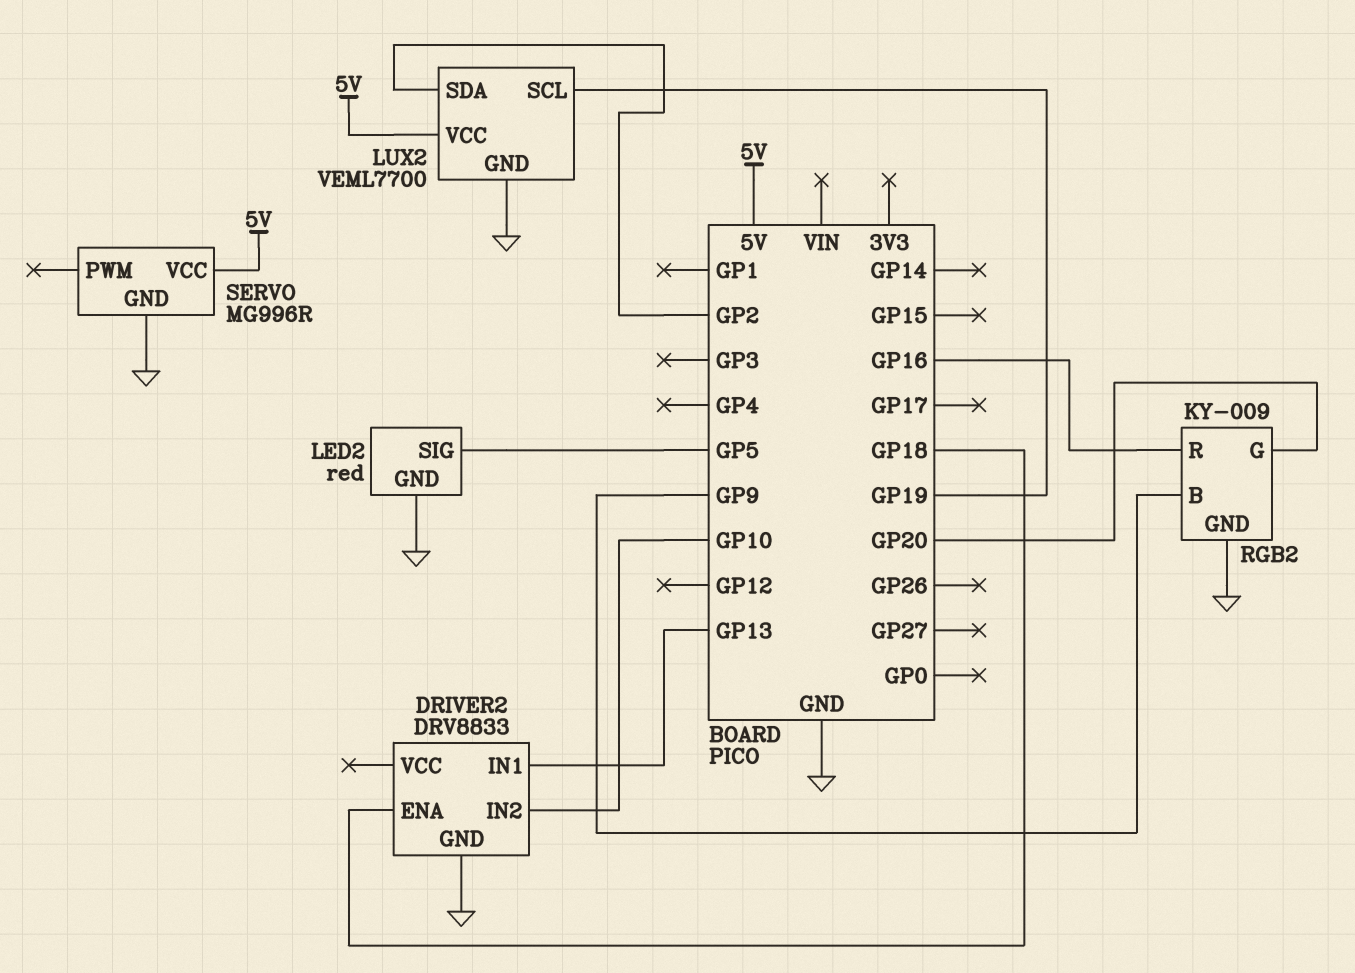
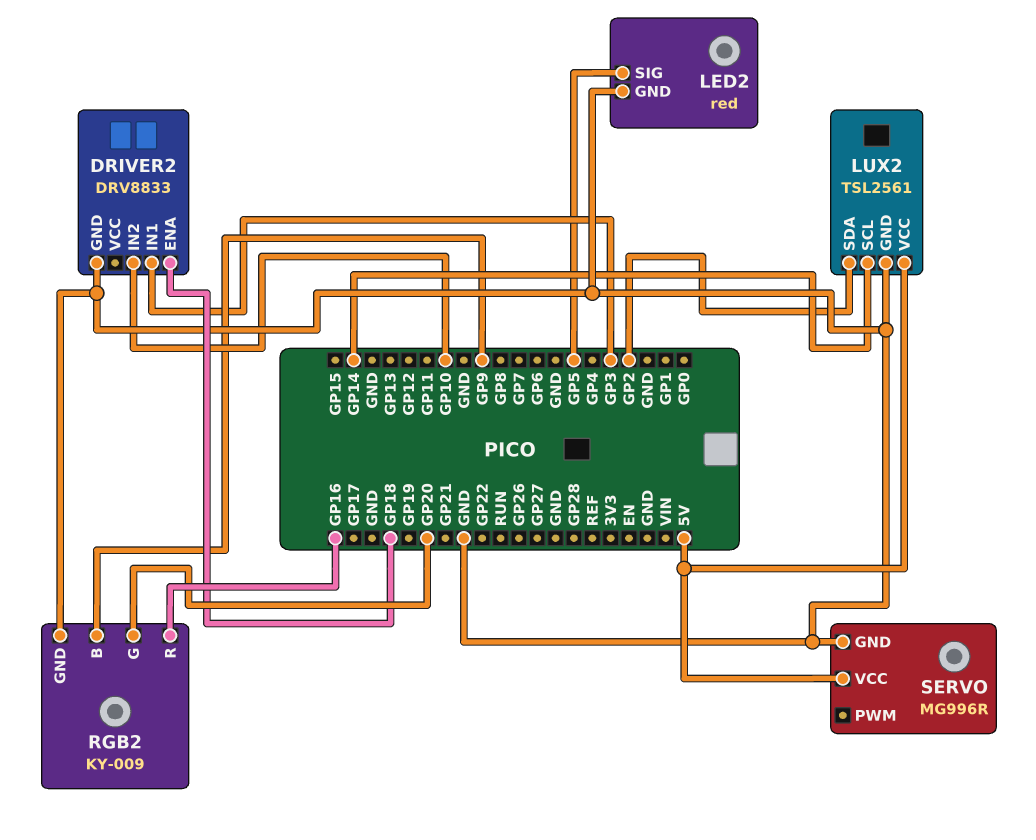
DRIVER2 pin IN1: GP13 -> GP3
LUX2: VEML7700 -> TSL2561
LUX2 pin SCL: GP19 -> GP14

